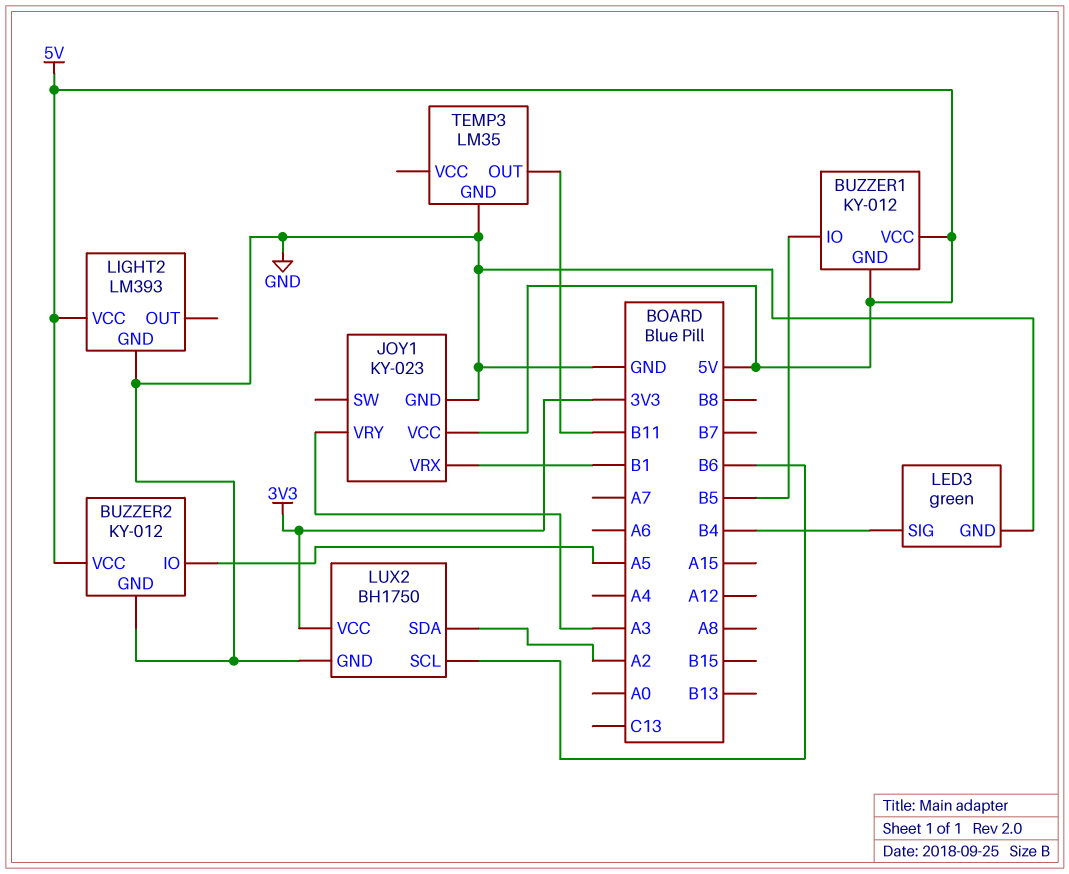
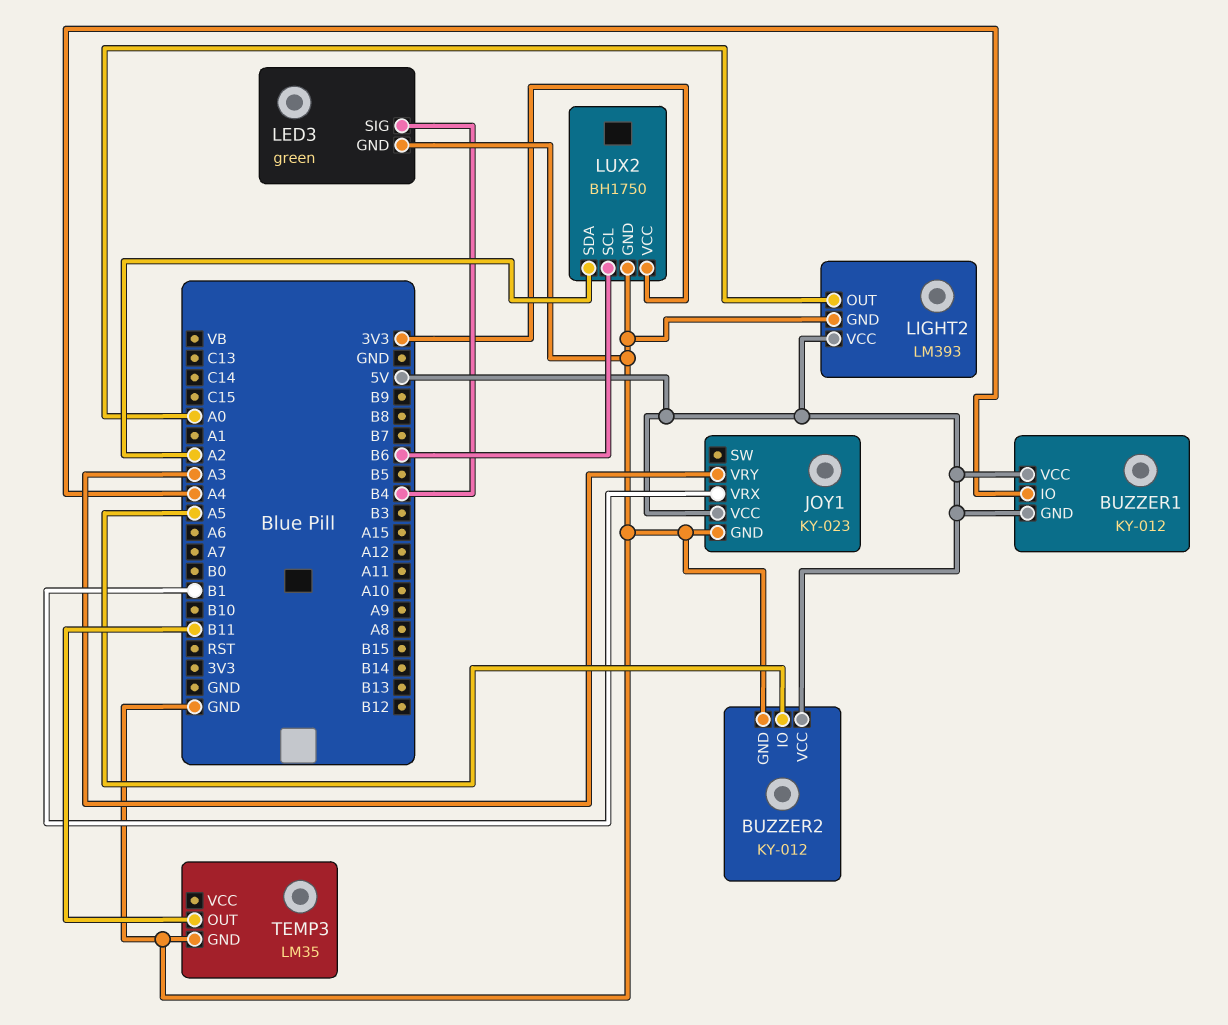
BUZZER1 pin IO: B5 -> A4
LIGHT2 pin OUT: none -> A0

